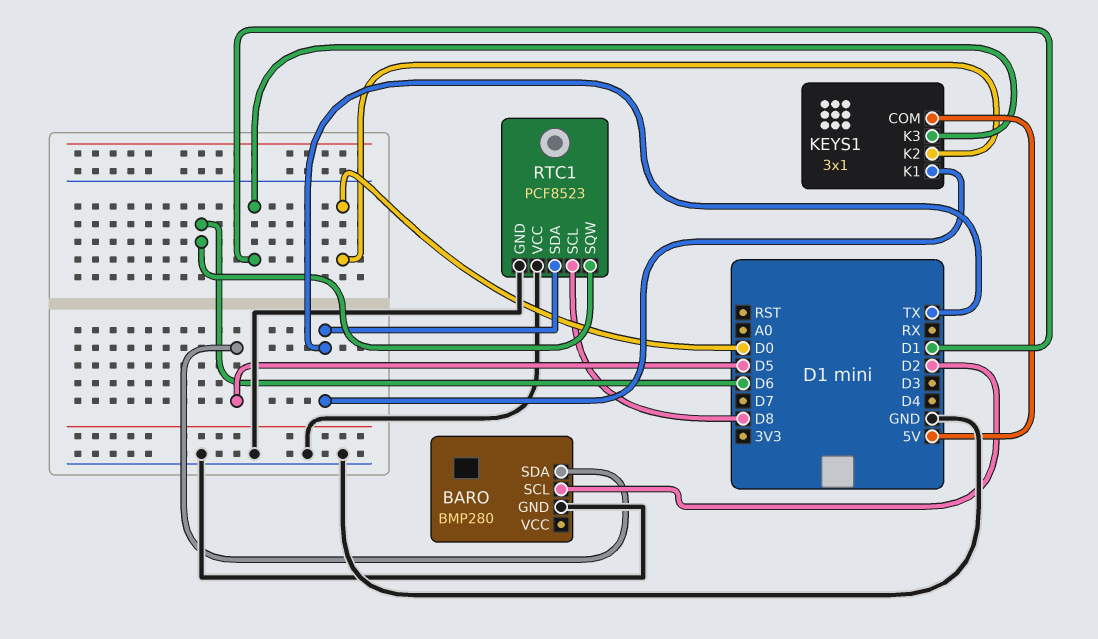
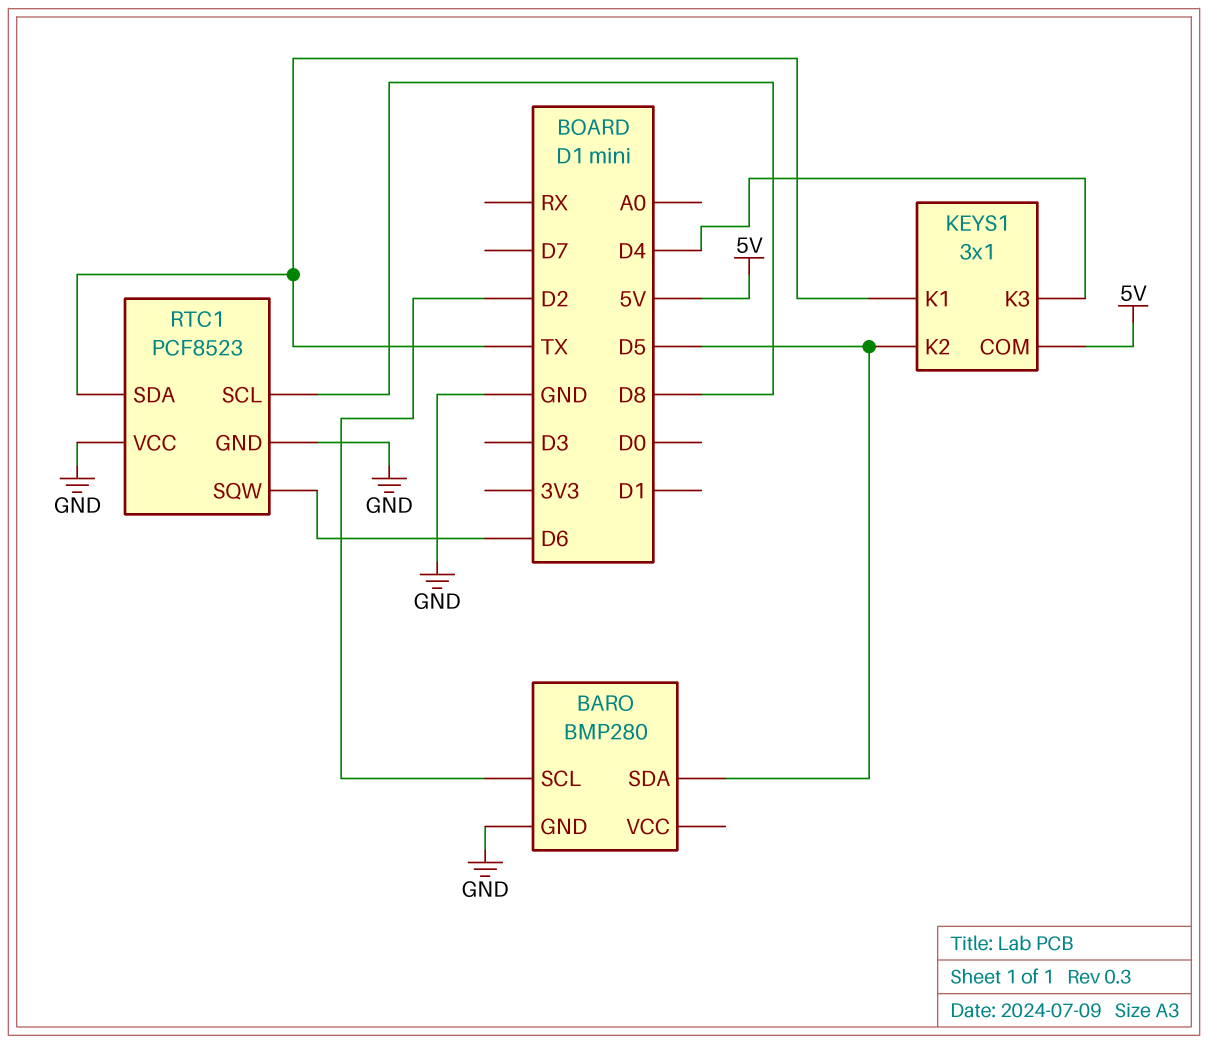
KEYS1 pin K2: D0 -> D5
KEYS1 pin K3: D1 -> D4

